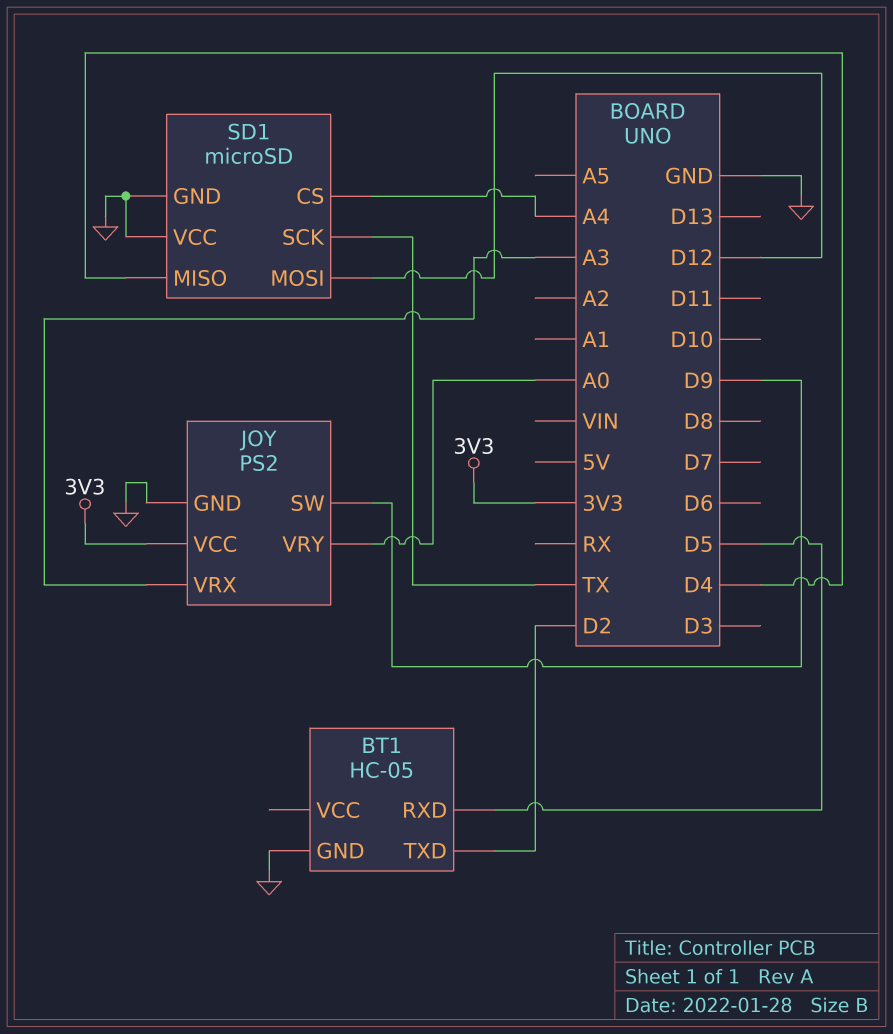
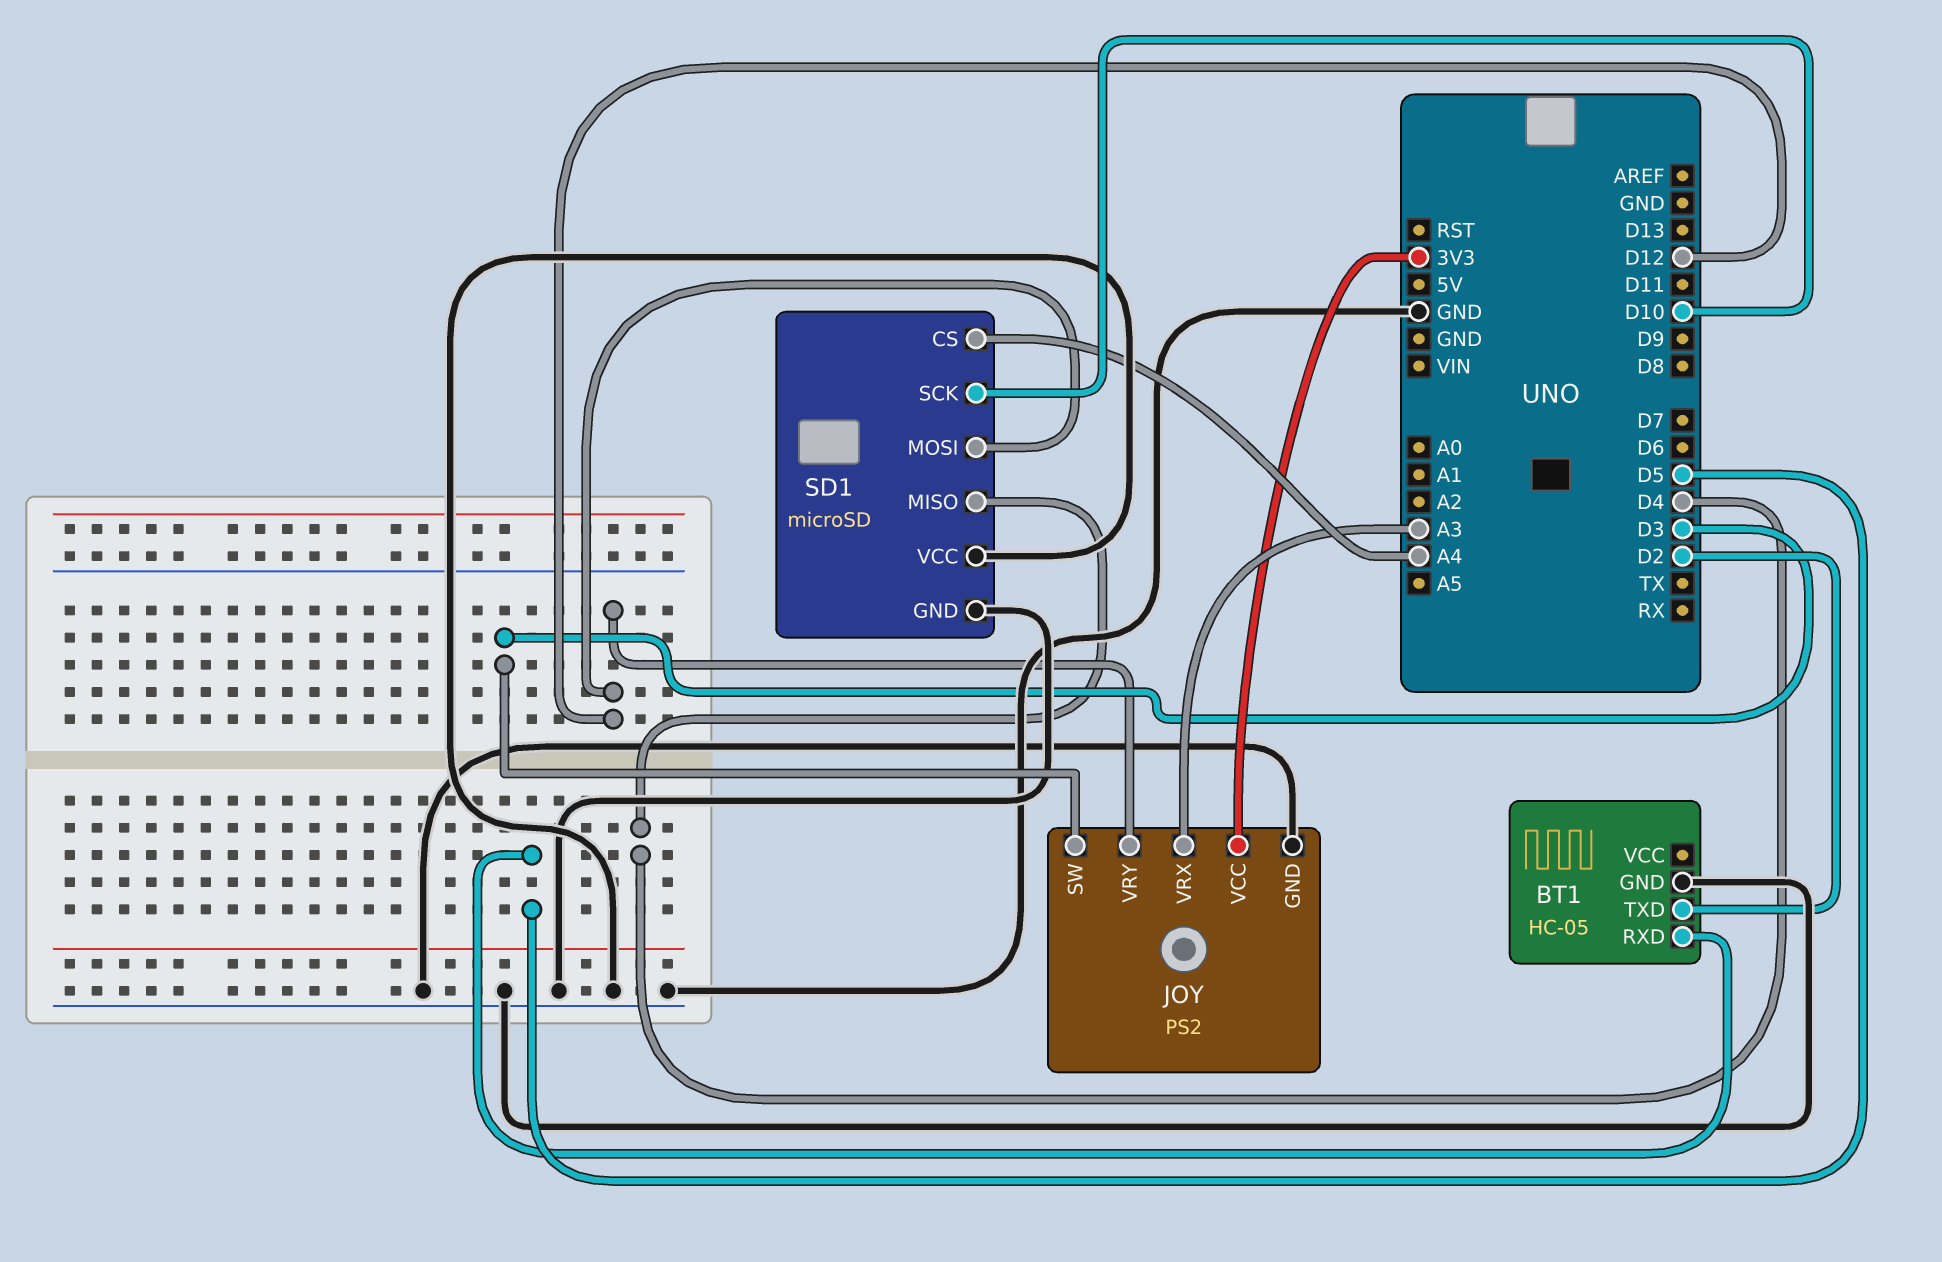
JOY pin SW: D9 -> D3
JOY pin VRY: A0 -> D12
SD1 pin SCK: TX -> D10

